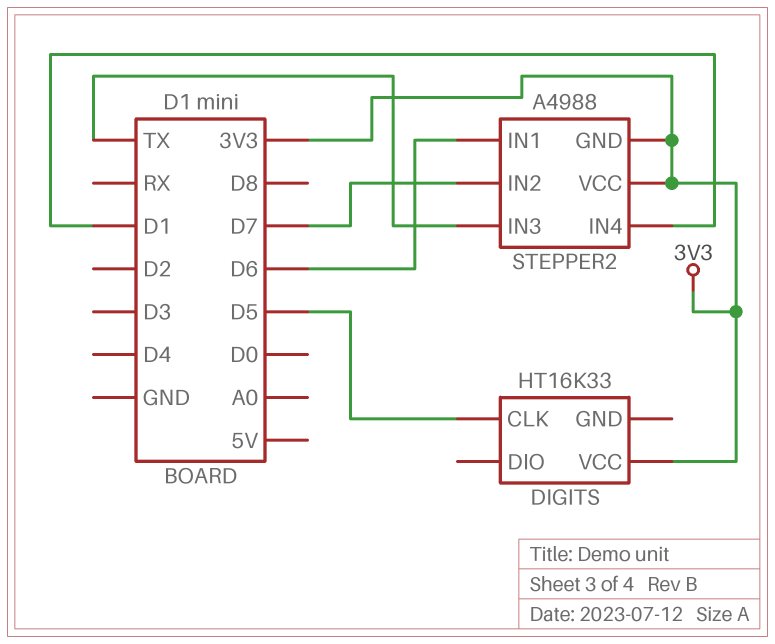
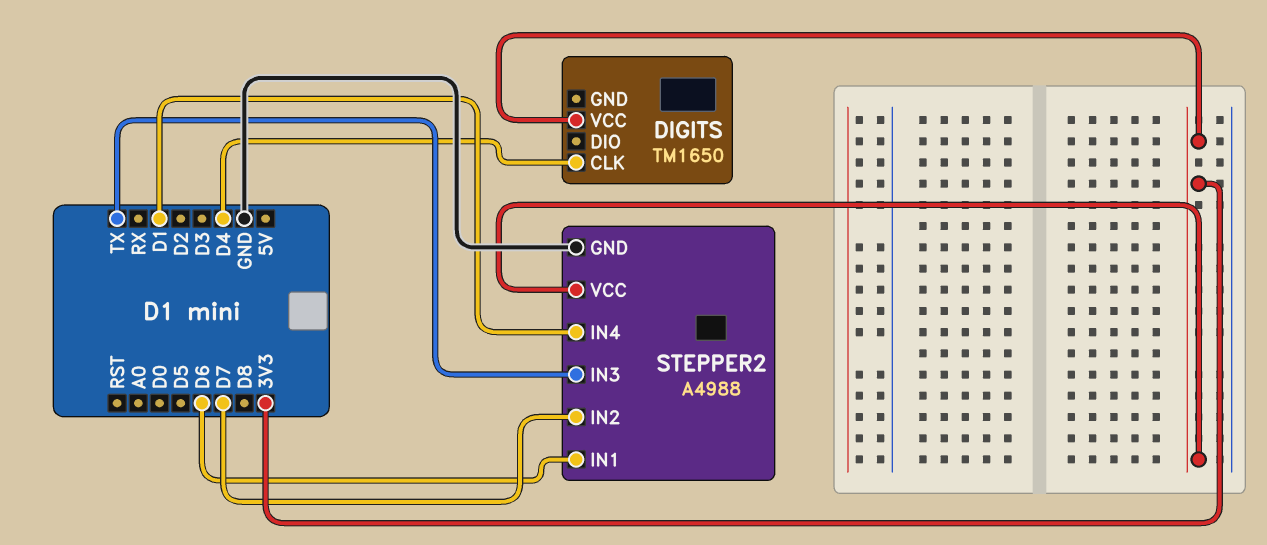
DIGITS: HT16K33 -> TM1650
DIGITS pin CLK: D5 -> D4
STEPPER2 pin GND: 3V3 -> GND

